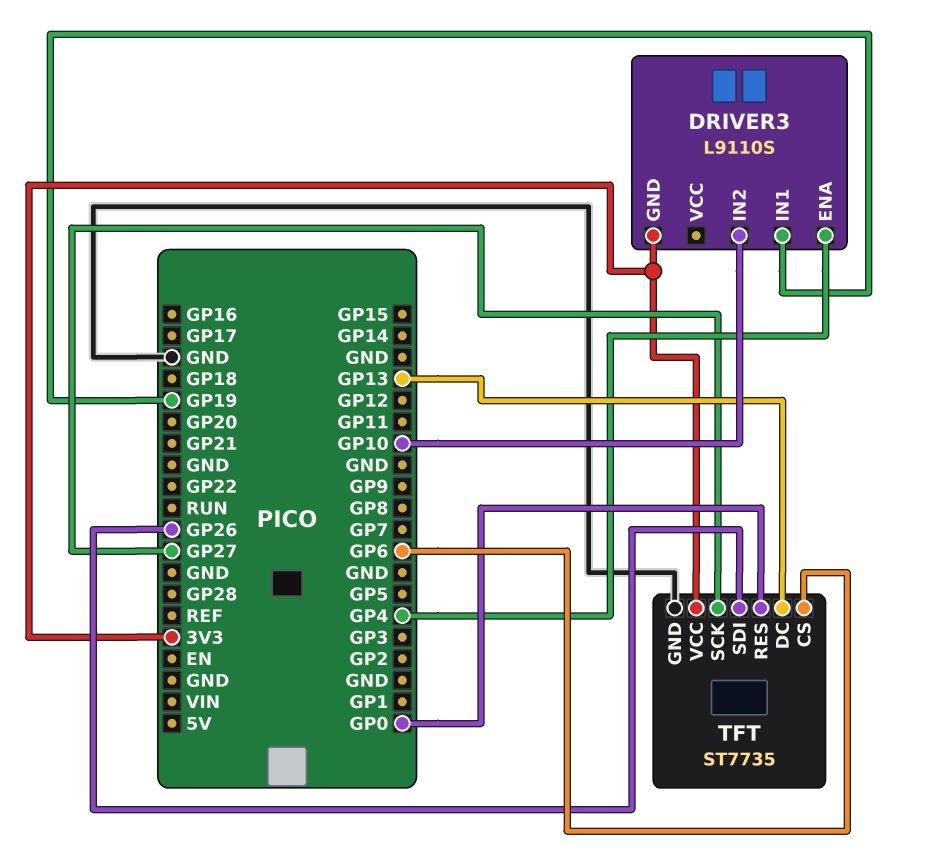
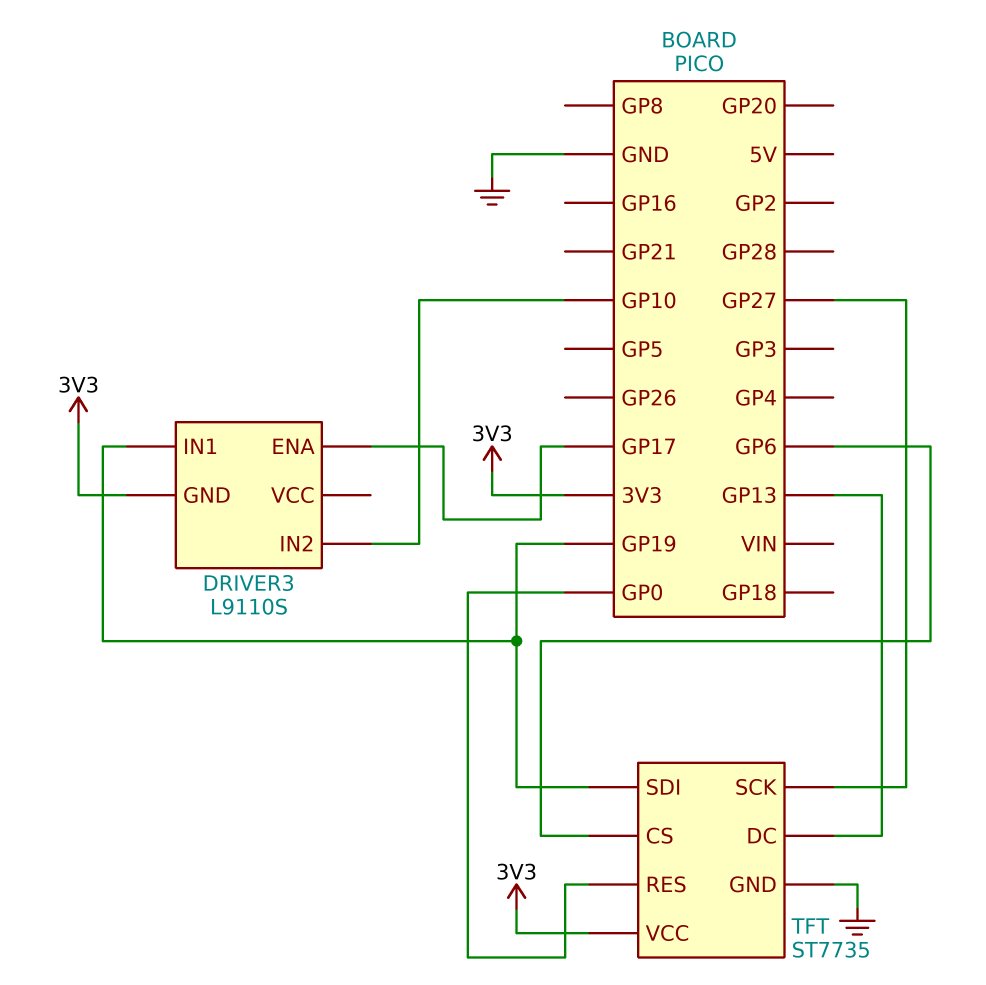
DRIVER3 pin ENA: GP4 -> GP17
TFT pin SDI: GP26 -> GP19

